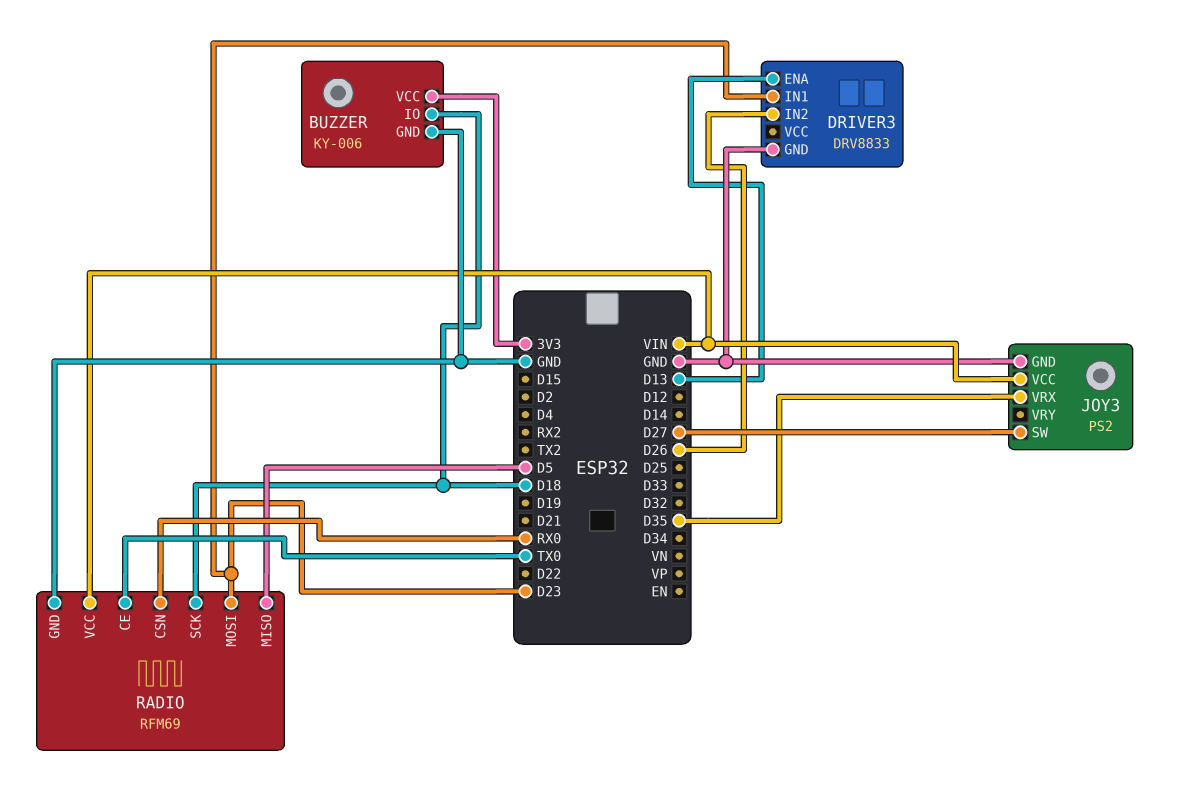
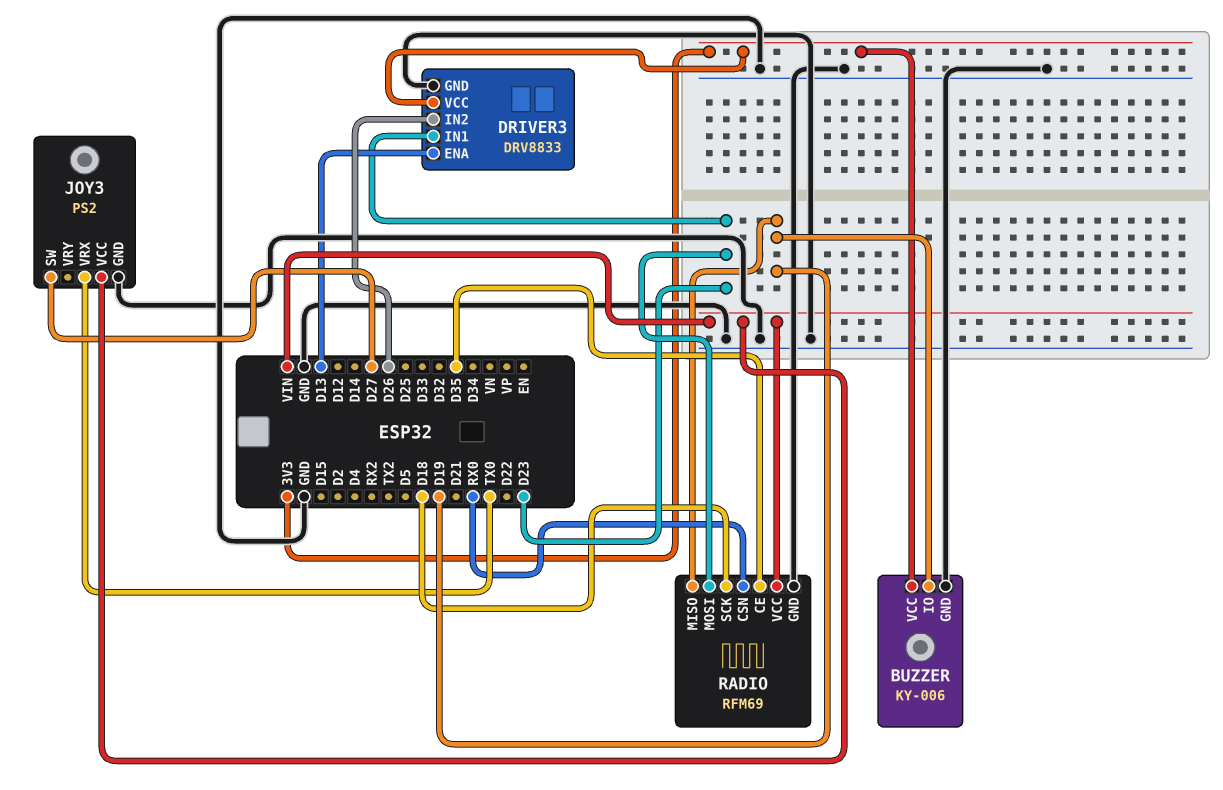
BUZZER pin IO: D18 -> D19
DRIVER3 pin VCC: none -> 3V3
JOY3 pin VRX: D35 -> TX0
RADIO pin CE: TX0 -> D35
RADIO pin MISO: D5 -> D19

